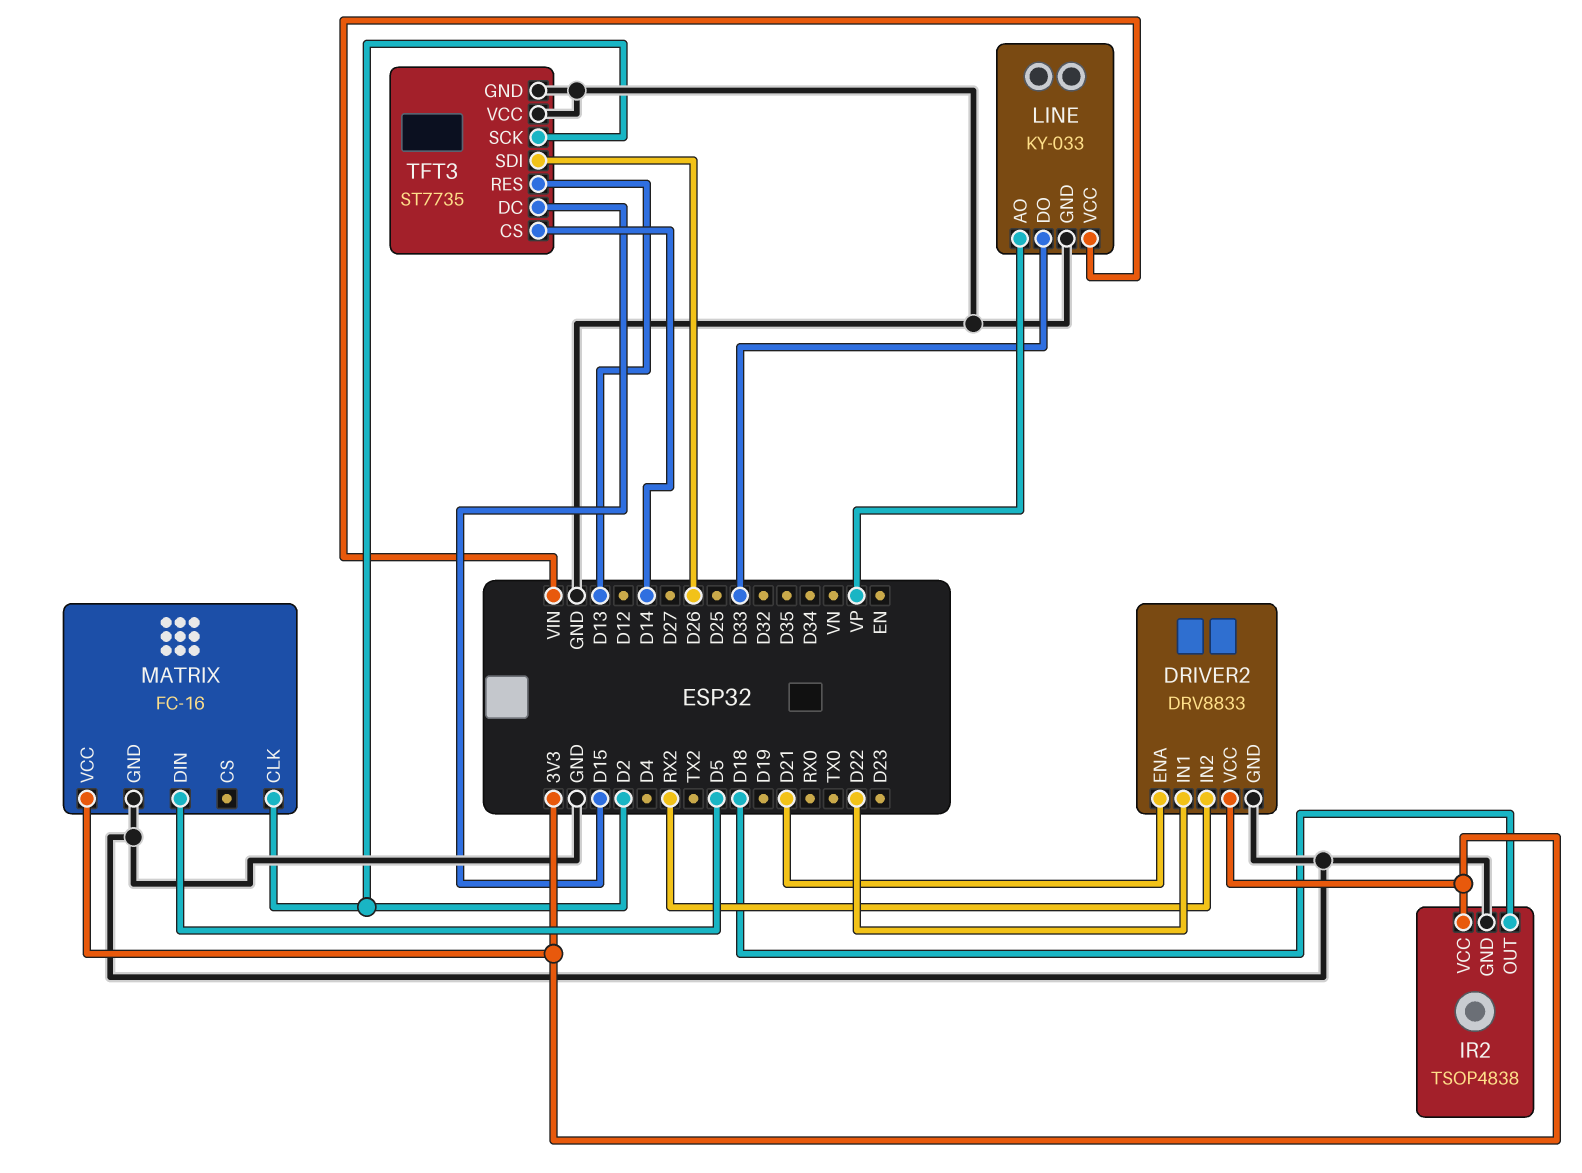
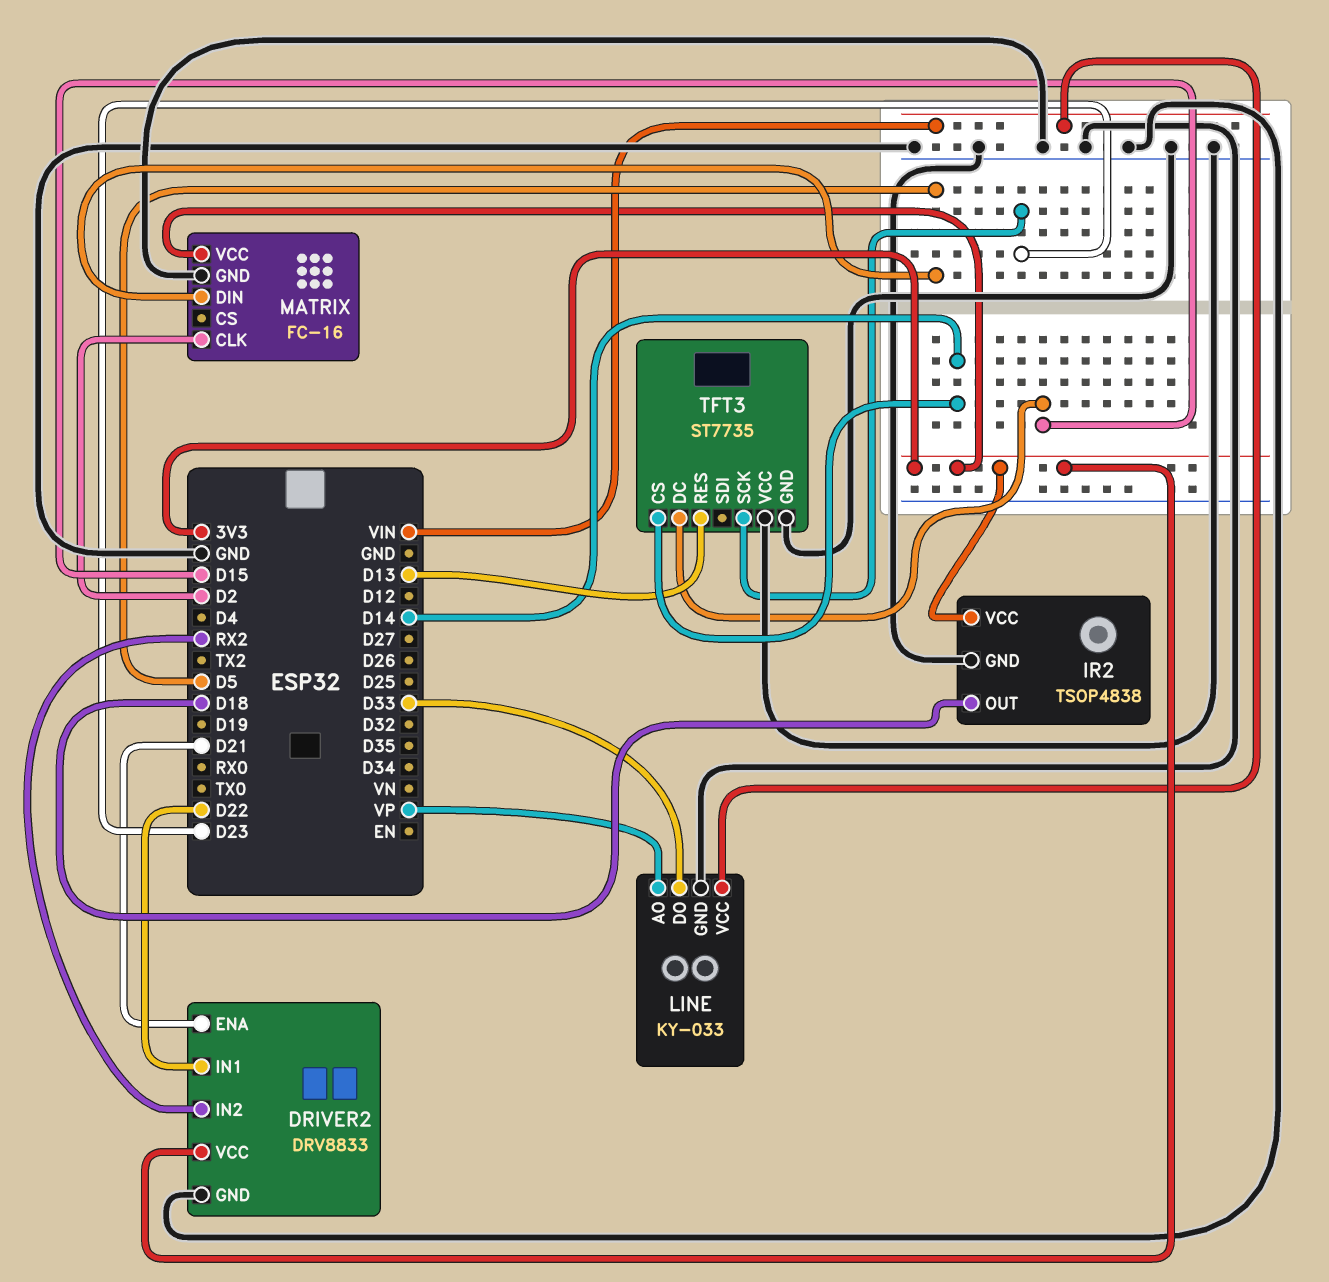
TFT3 pin SCK: D2 -> D23
TFT3 pin SDI: D26 -> none

